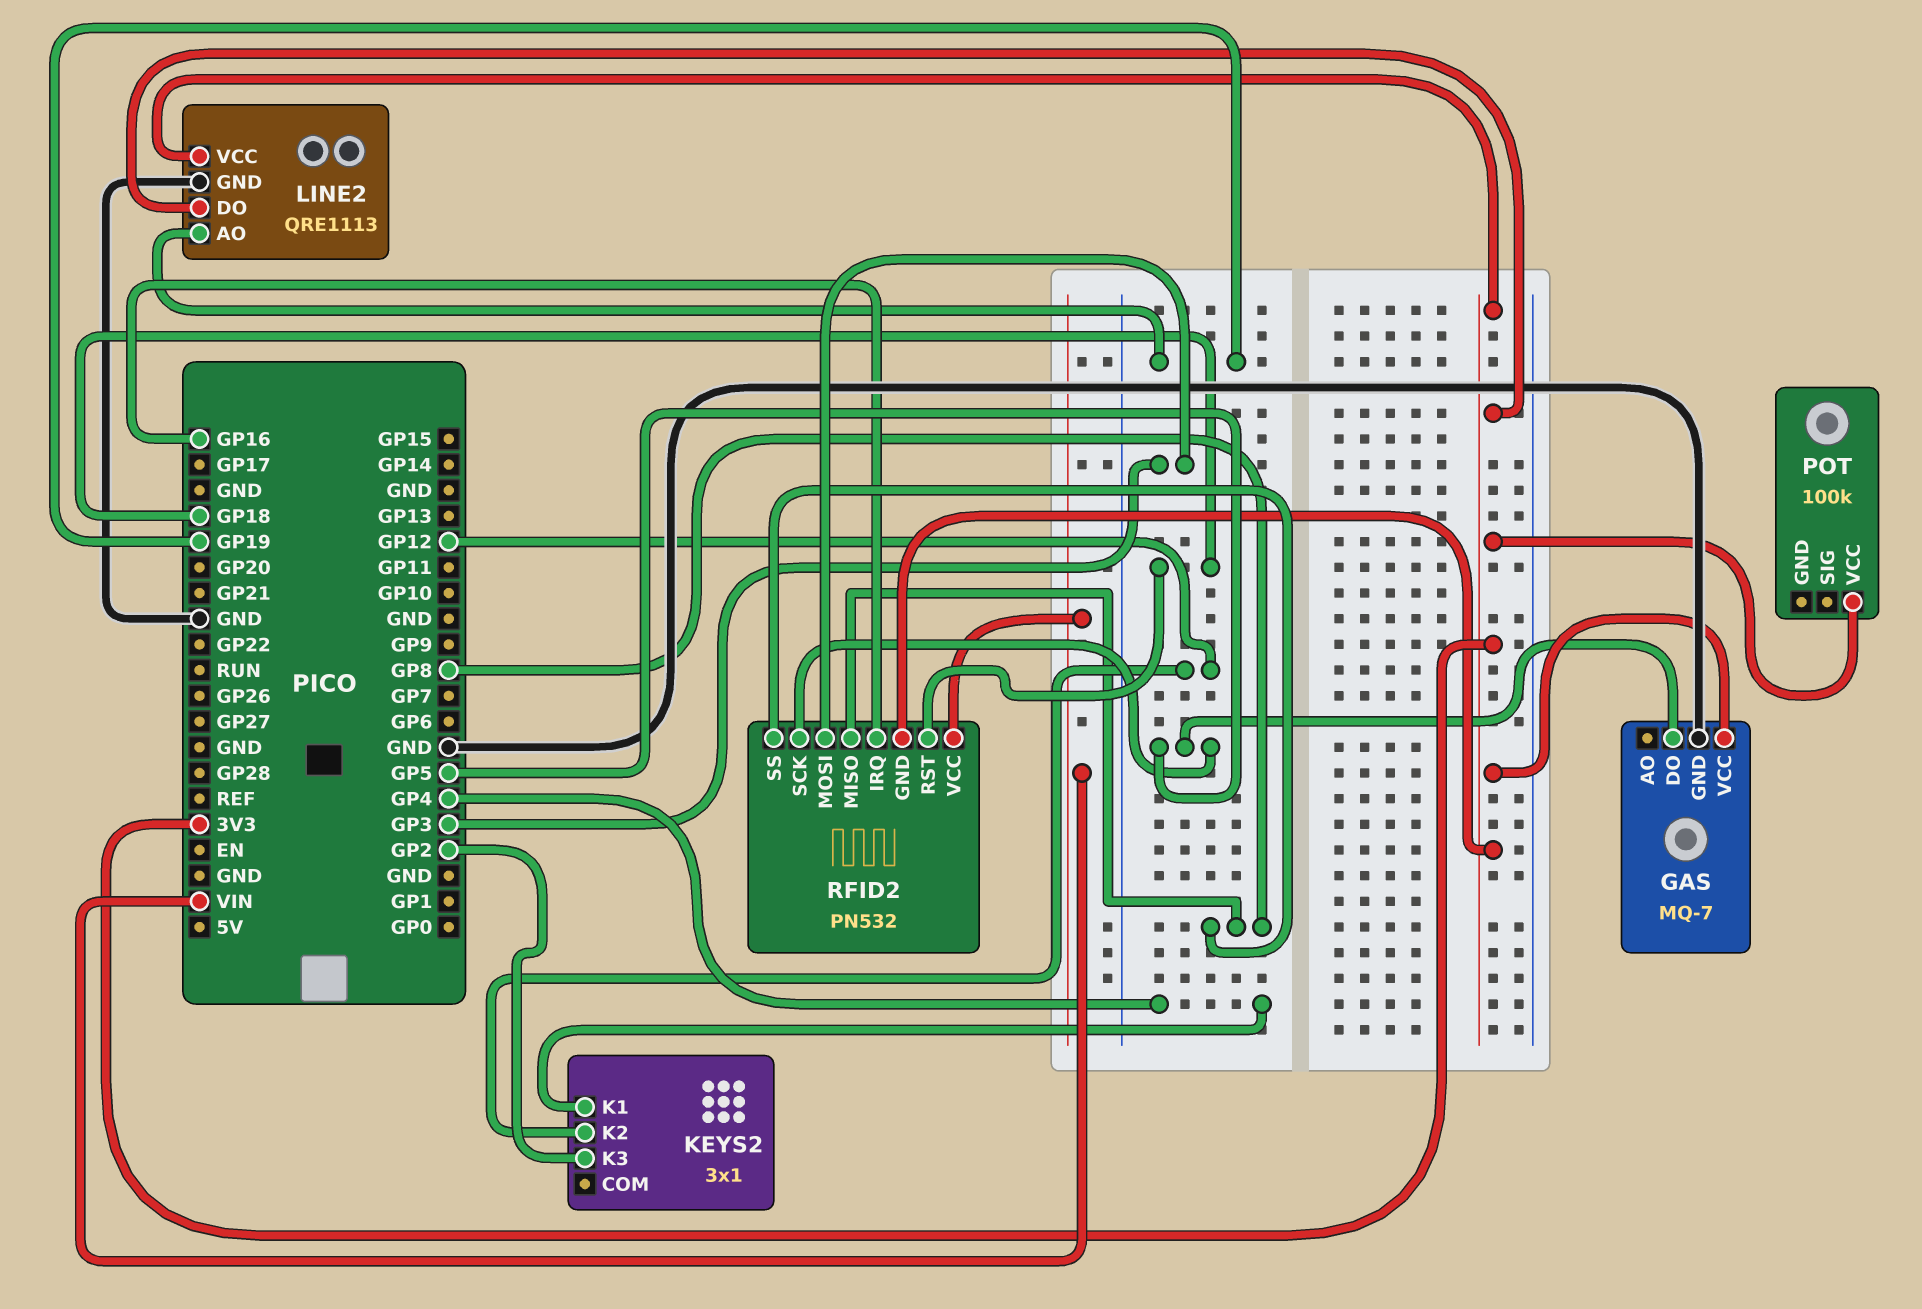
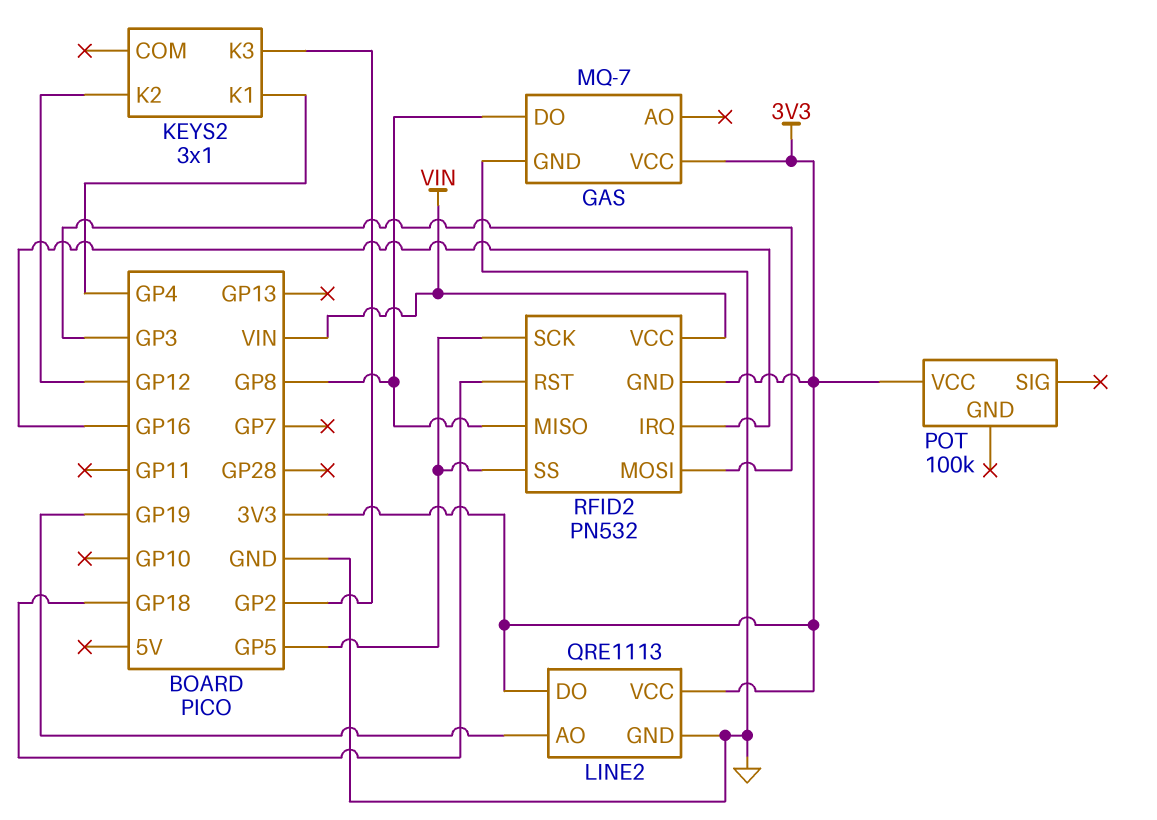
GAS pin DO: GP5 -> GP8
RFID2 pin SS: GP8 -> GP5

